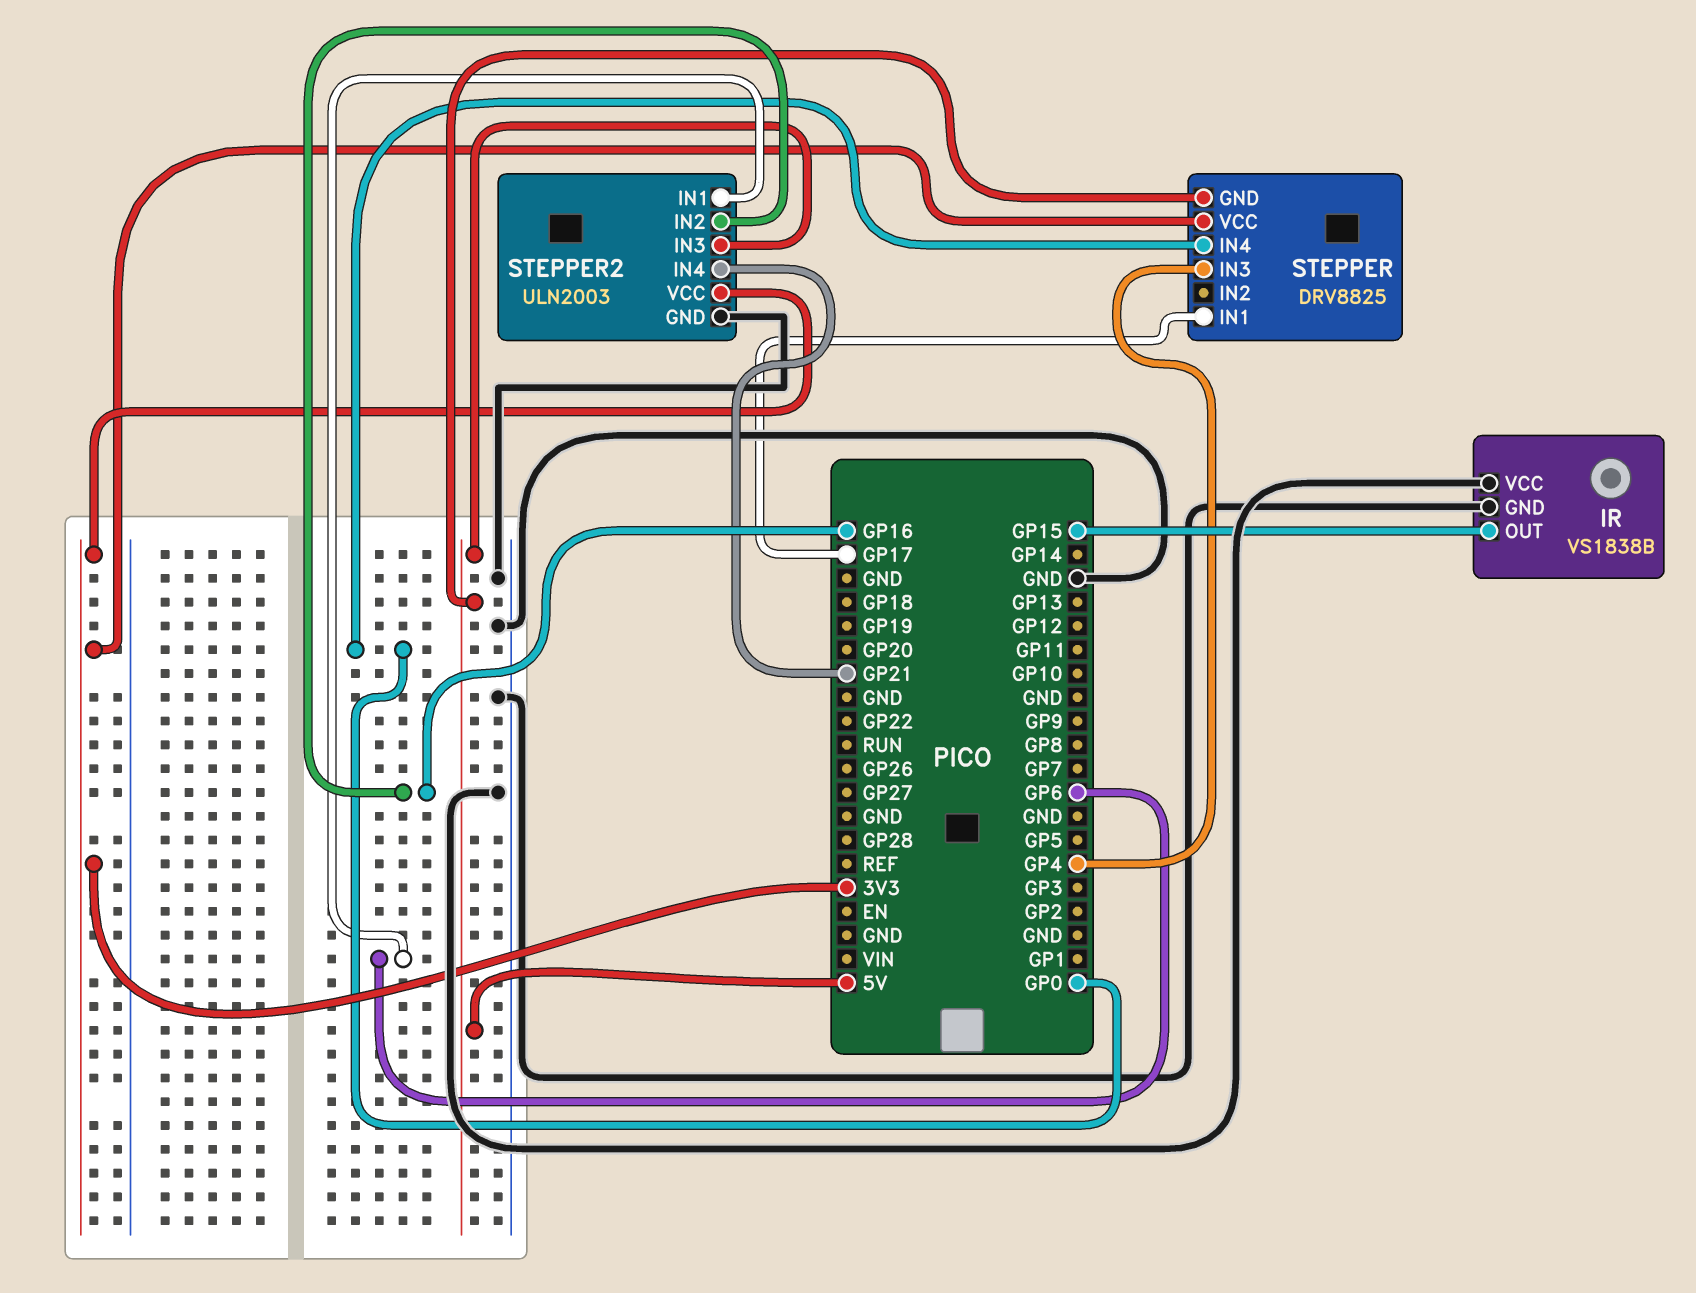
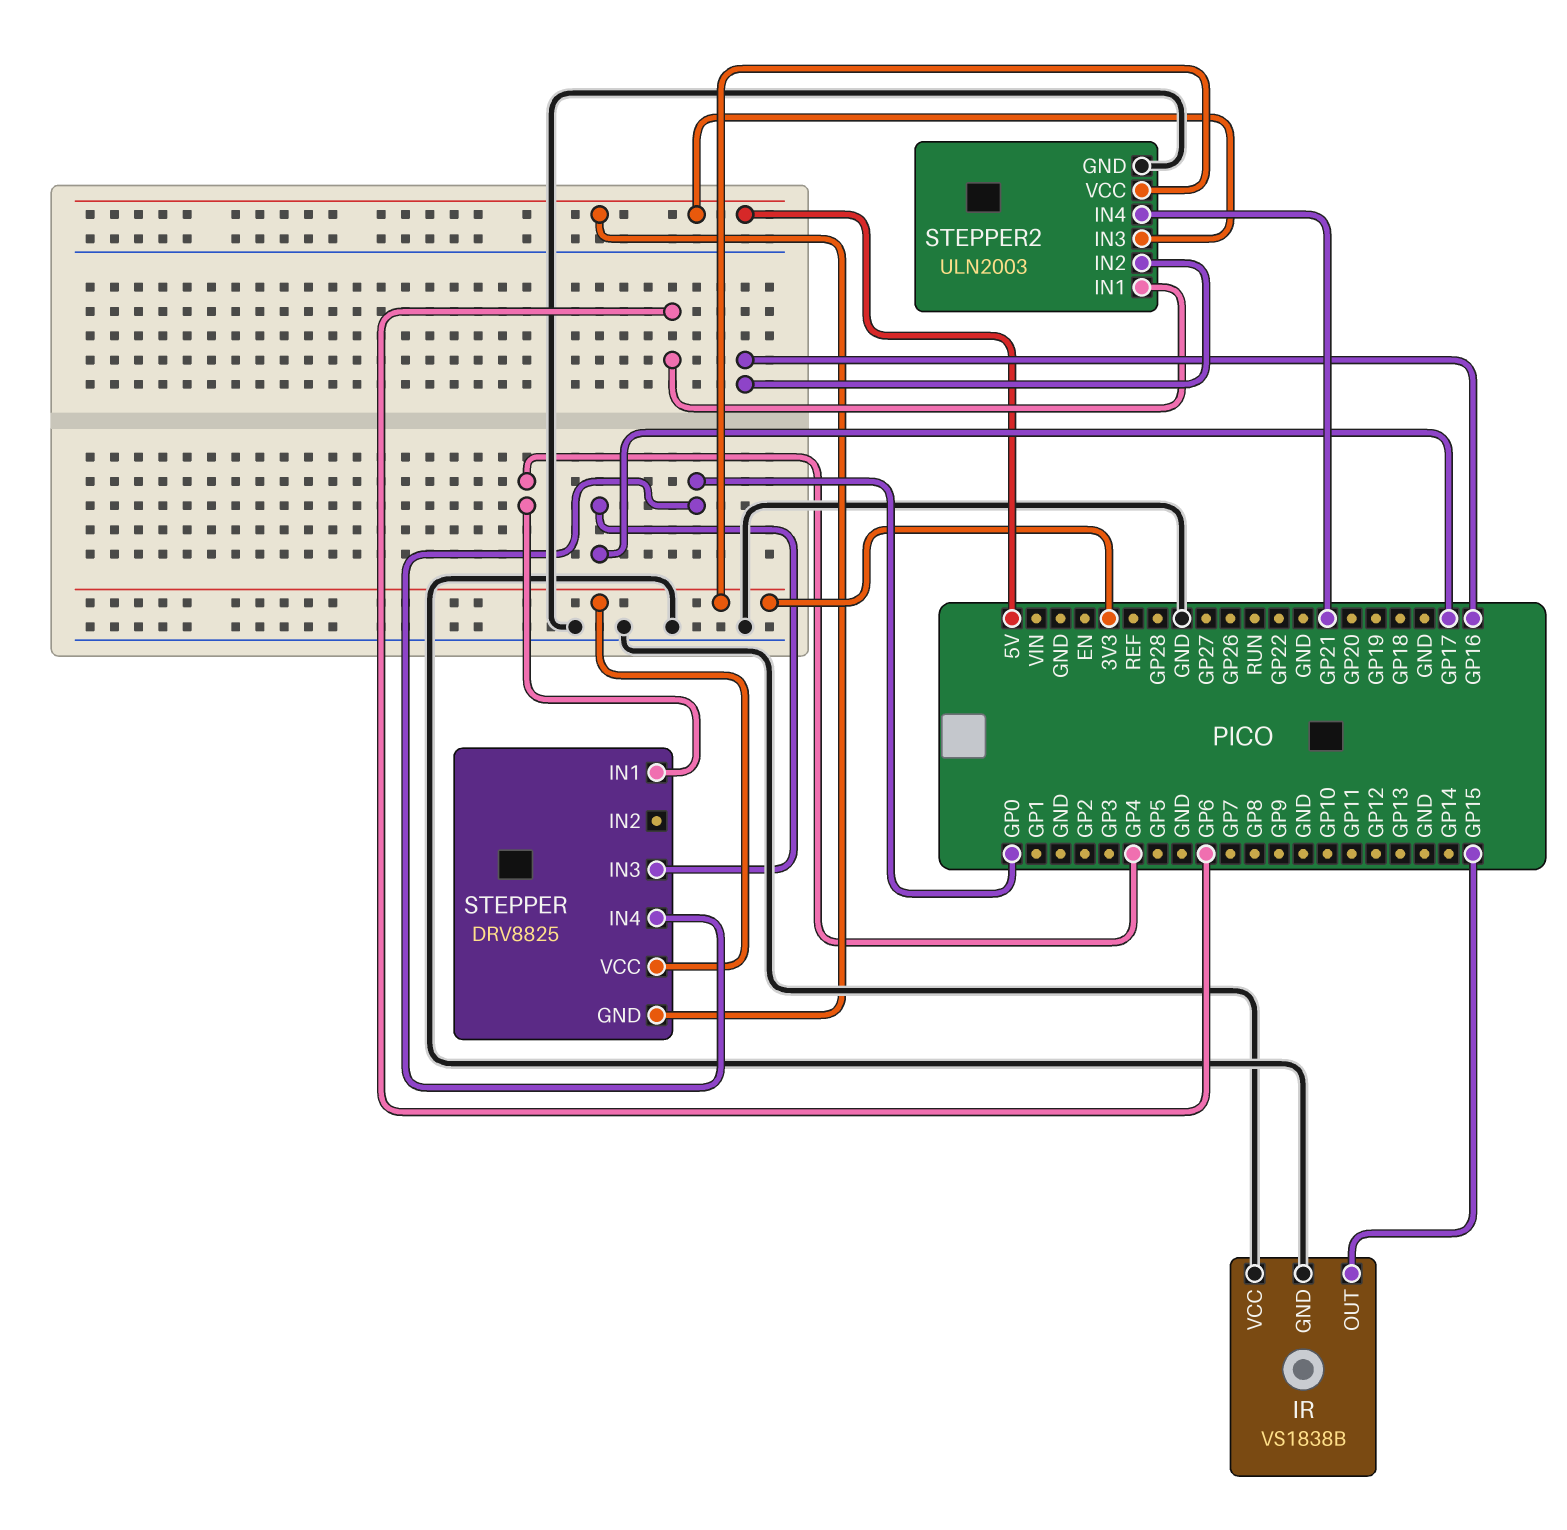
STEPPER pin IN1: GP17 -> GP4
STEPPER pin IN3: GP4 -> GP17

